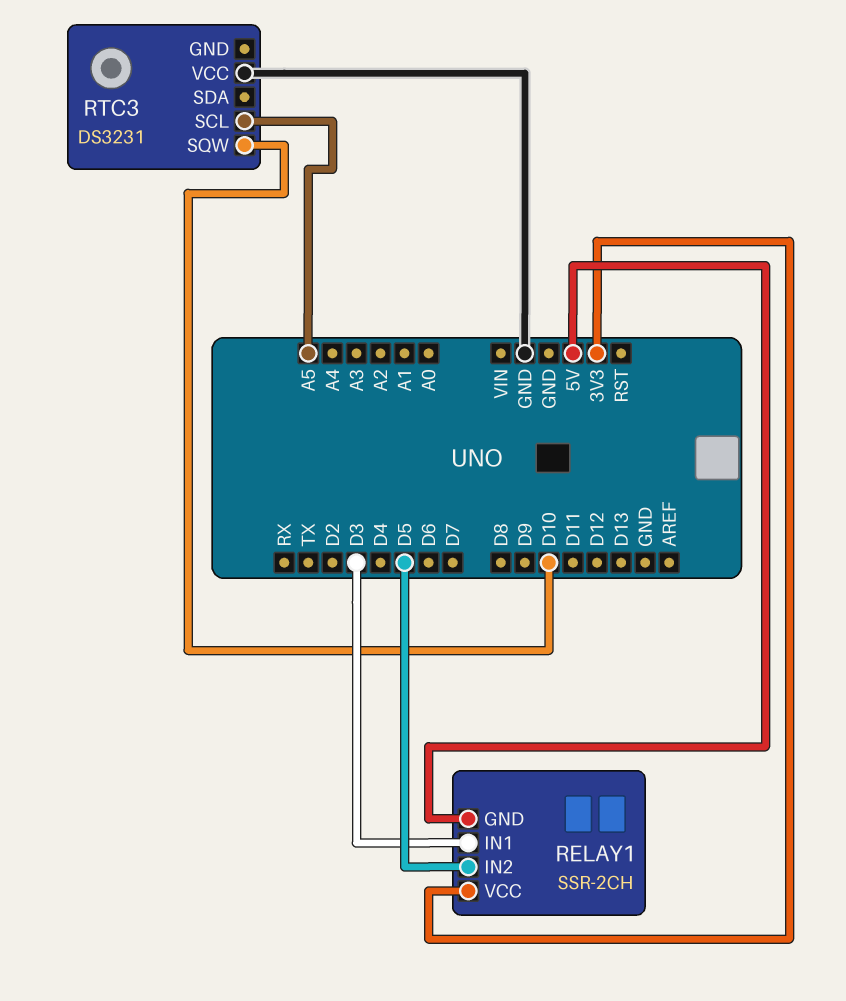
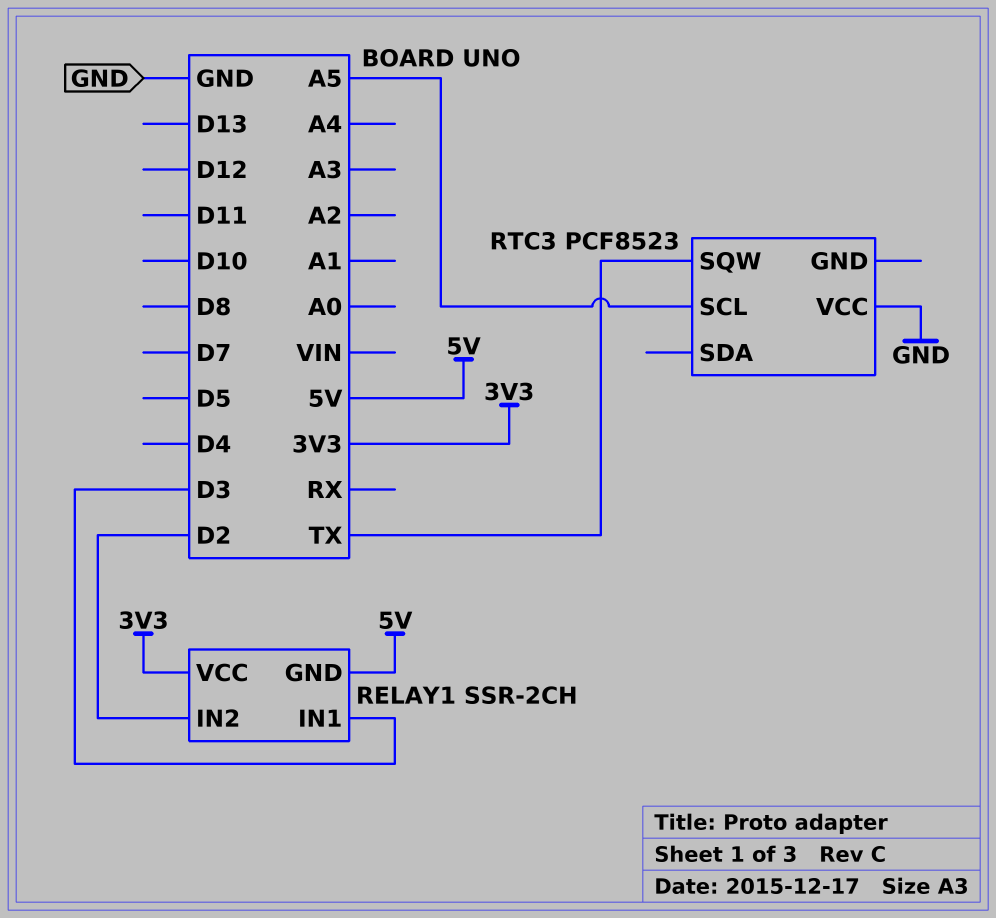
RELAY1 pin IN2: D5 -> D2
RTC3: DS3231 -> PCF8523
RTC3 pin SQW: D10 -> TX

